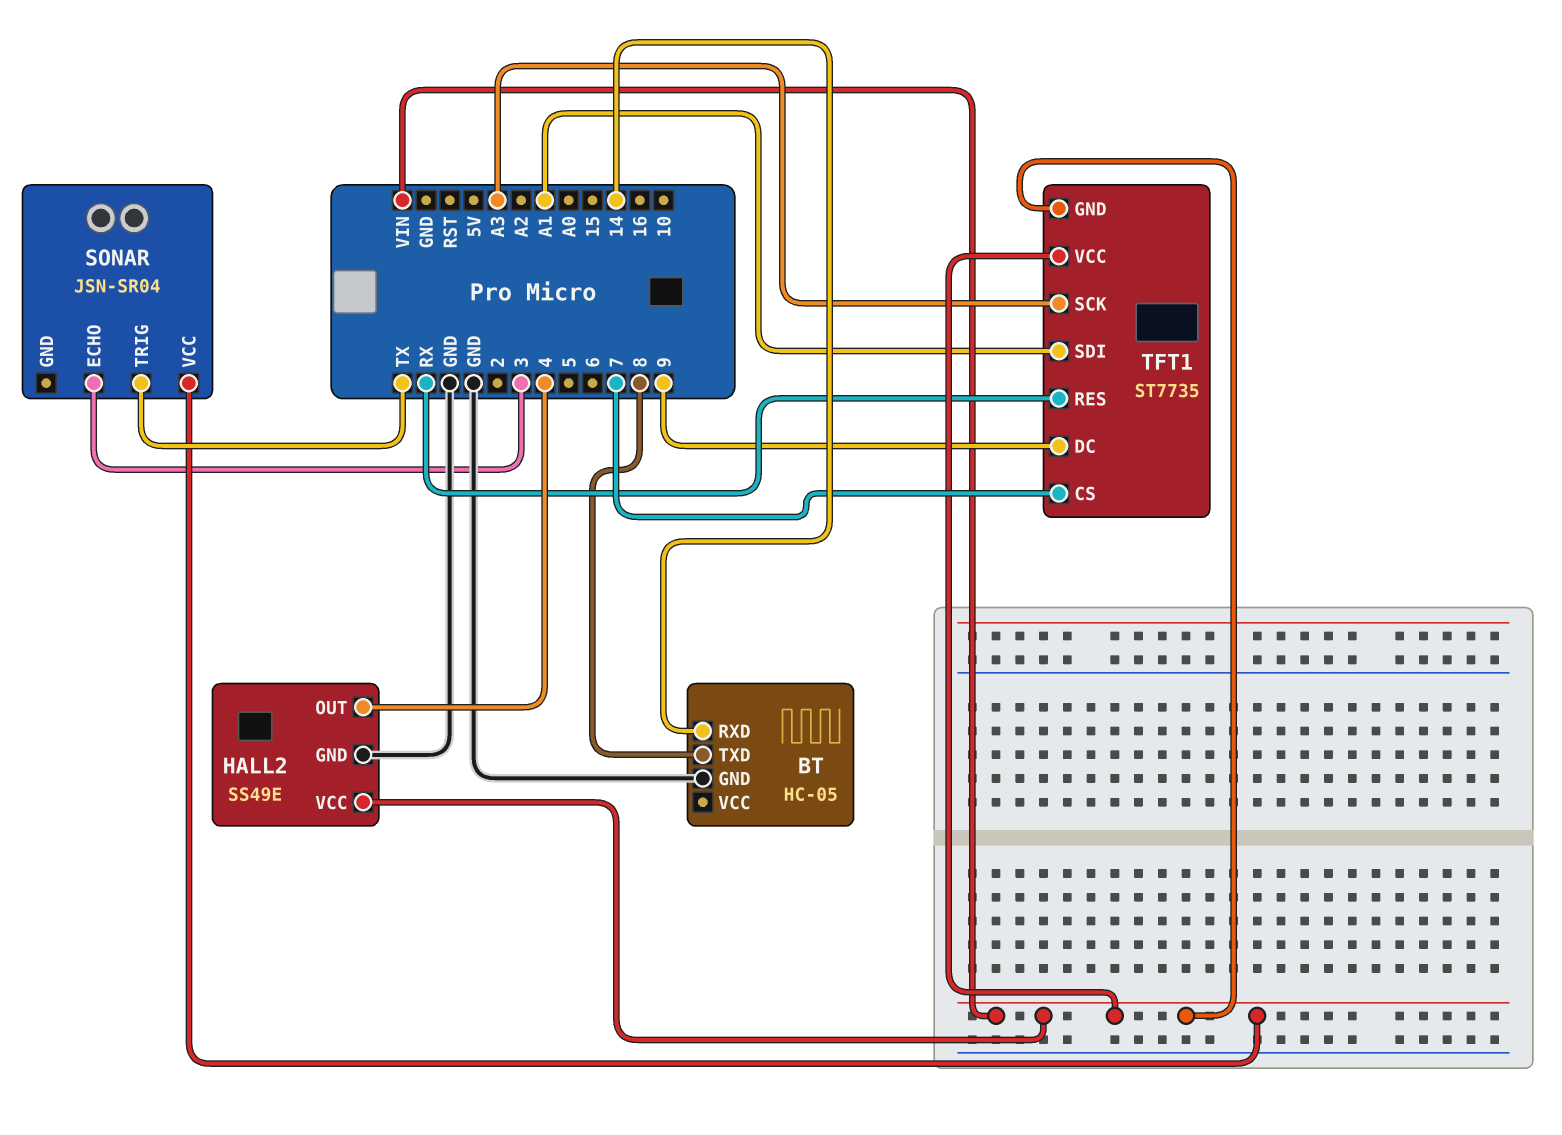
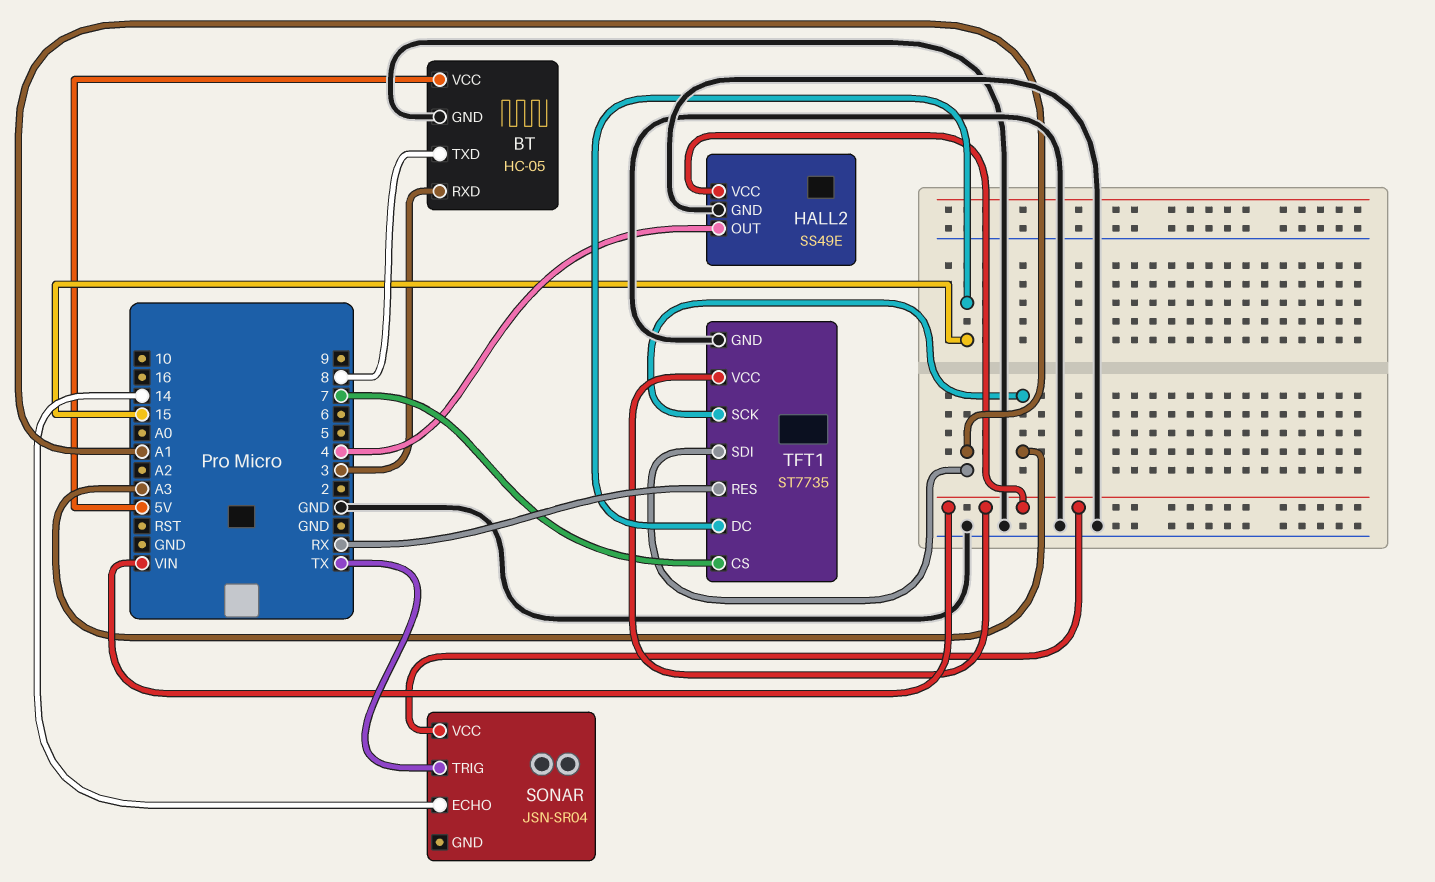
BT pin RXD: 14 -> 3
BT pin VCC: none -> 5V
SONAR pin ECHO: 3 -> 14
TFT1 pin DC: 9 -> 15
TFT1 pin GND: VIN -> GND

